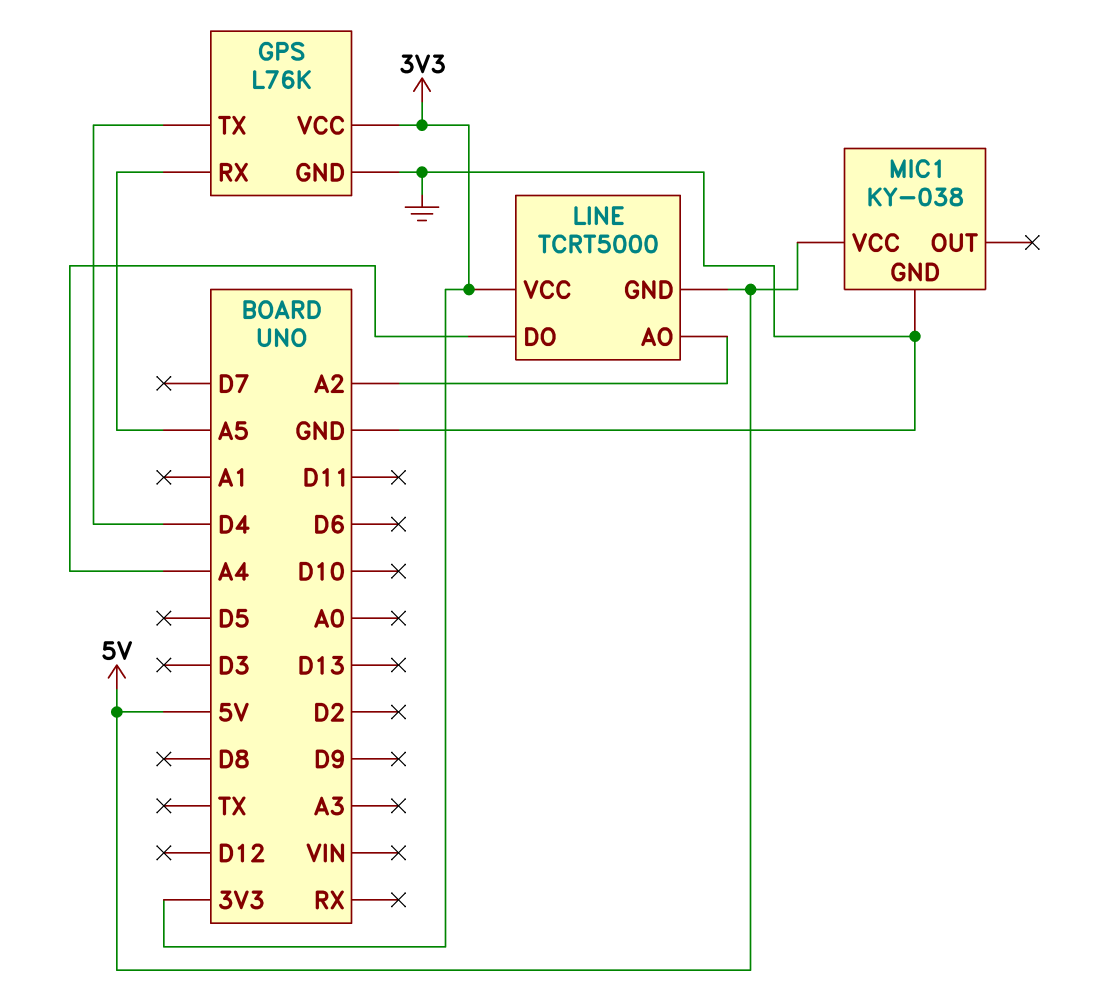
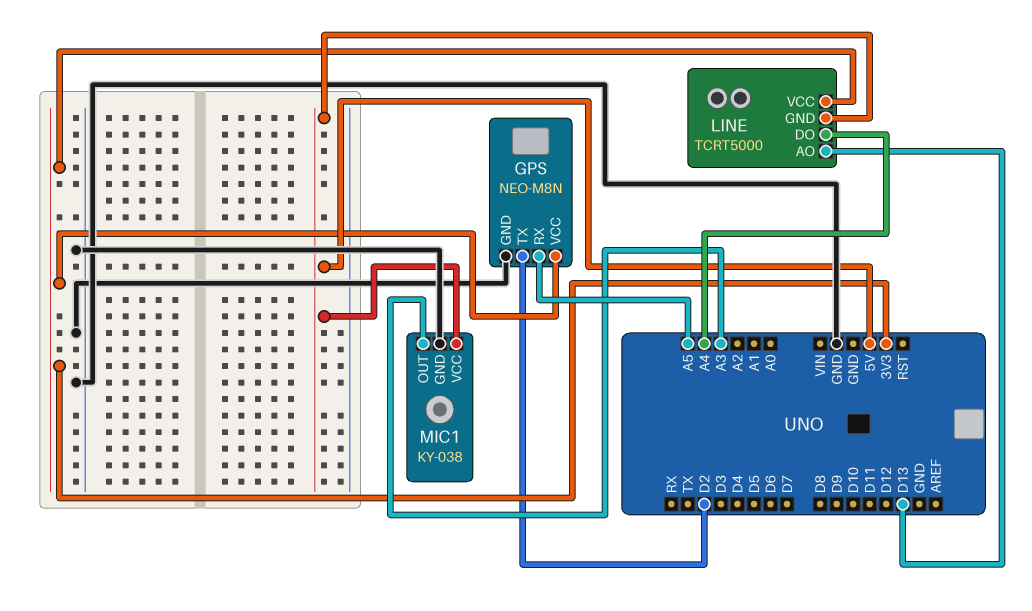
GPS: L76K -> NEO-M8N
GPS pin TX: D4 -> D2
LINE pin AO: A2 -> D13
MIC1 pin OUT: none -> A3

